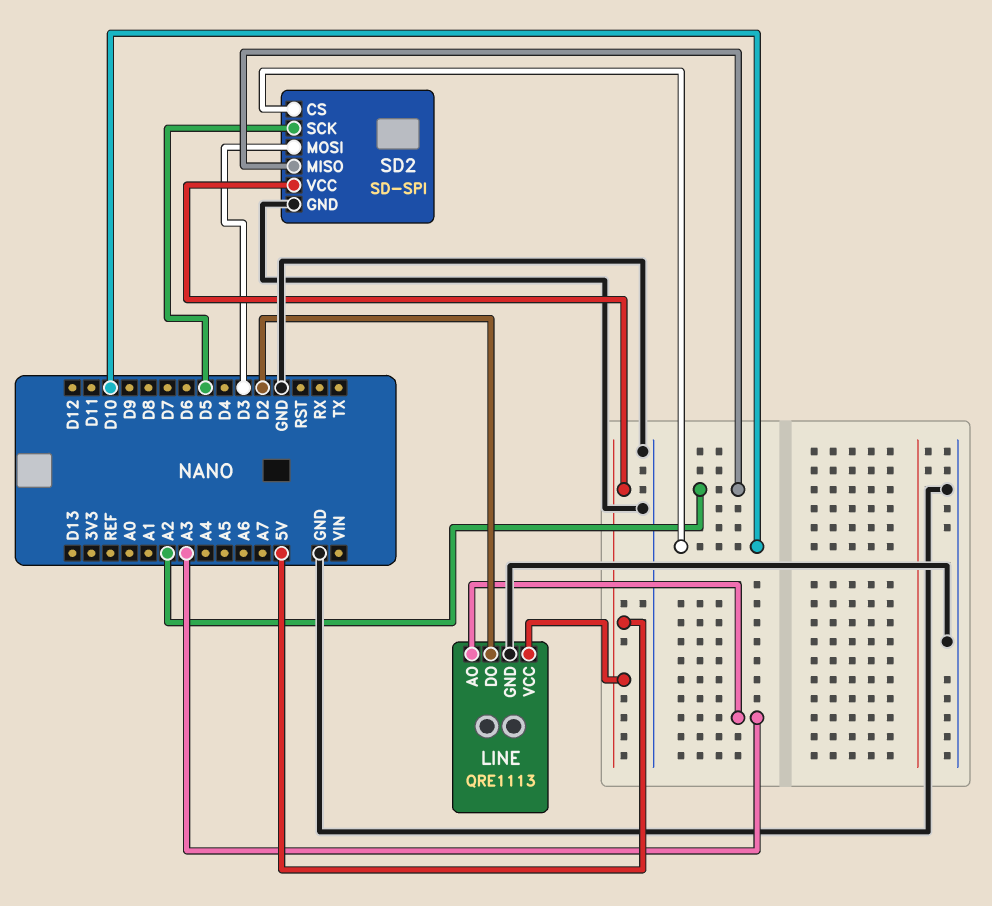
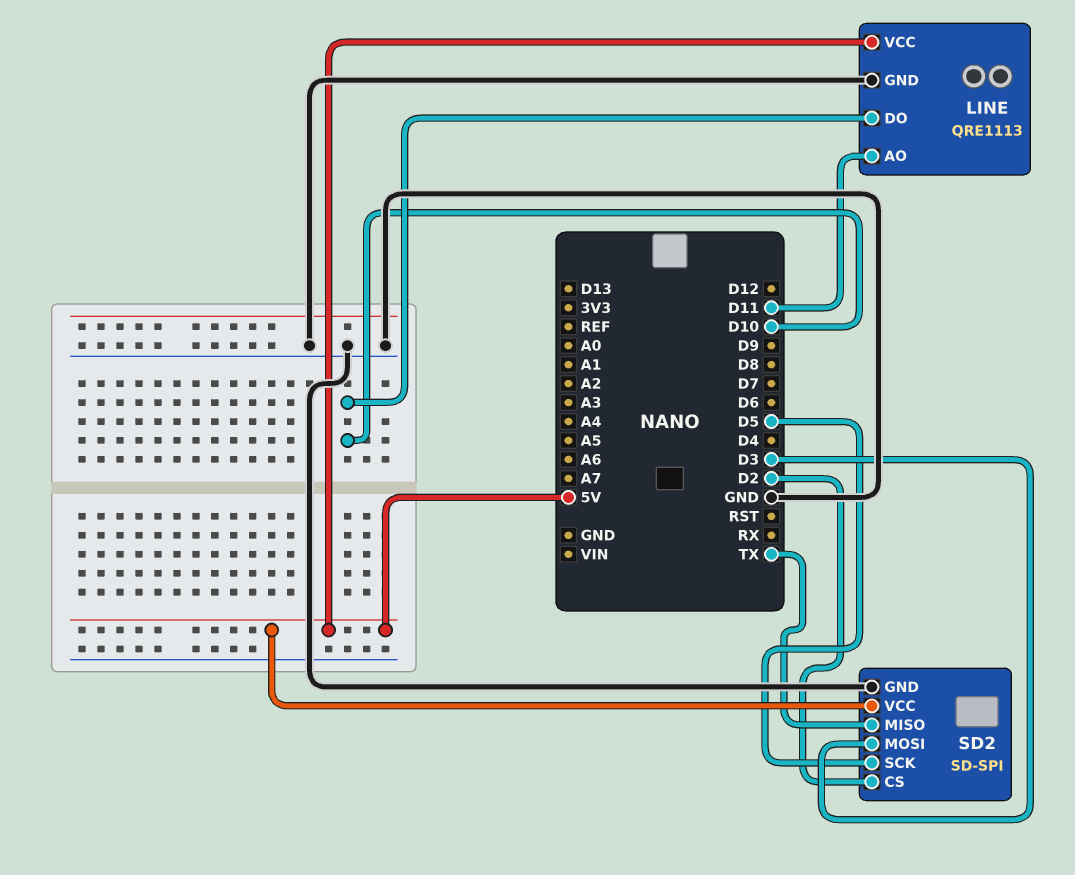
LINE pin AO: A3 -> D11
LINE pin DO: D2 -> D10
SD2 pin CS: D10 -> D2
SD2 pin MISO: A2 -> TX

